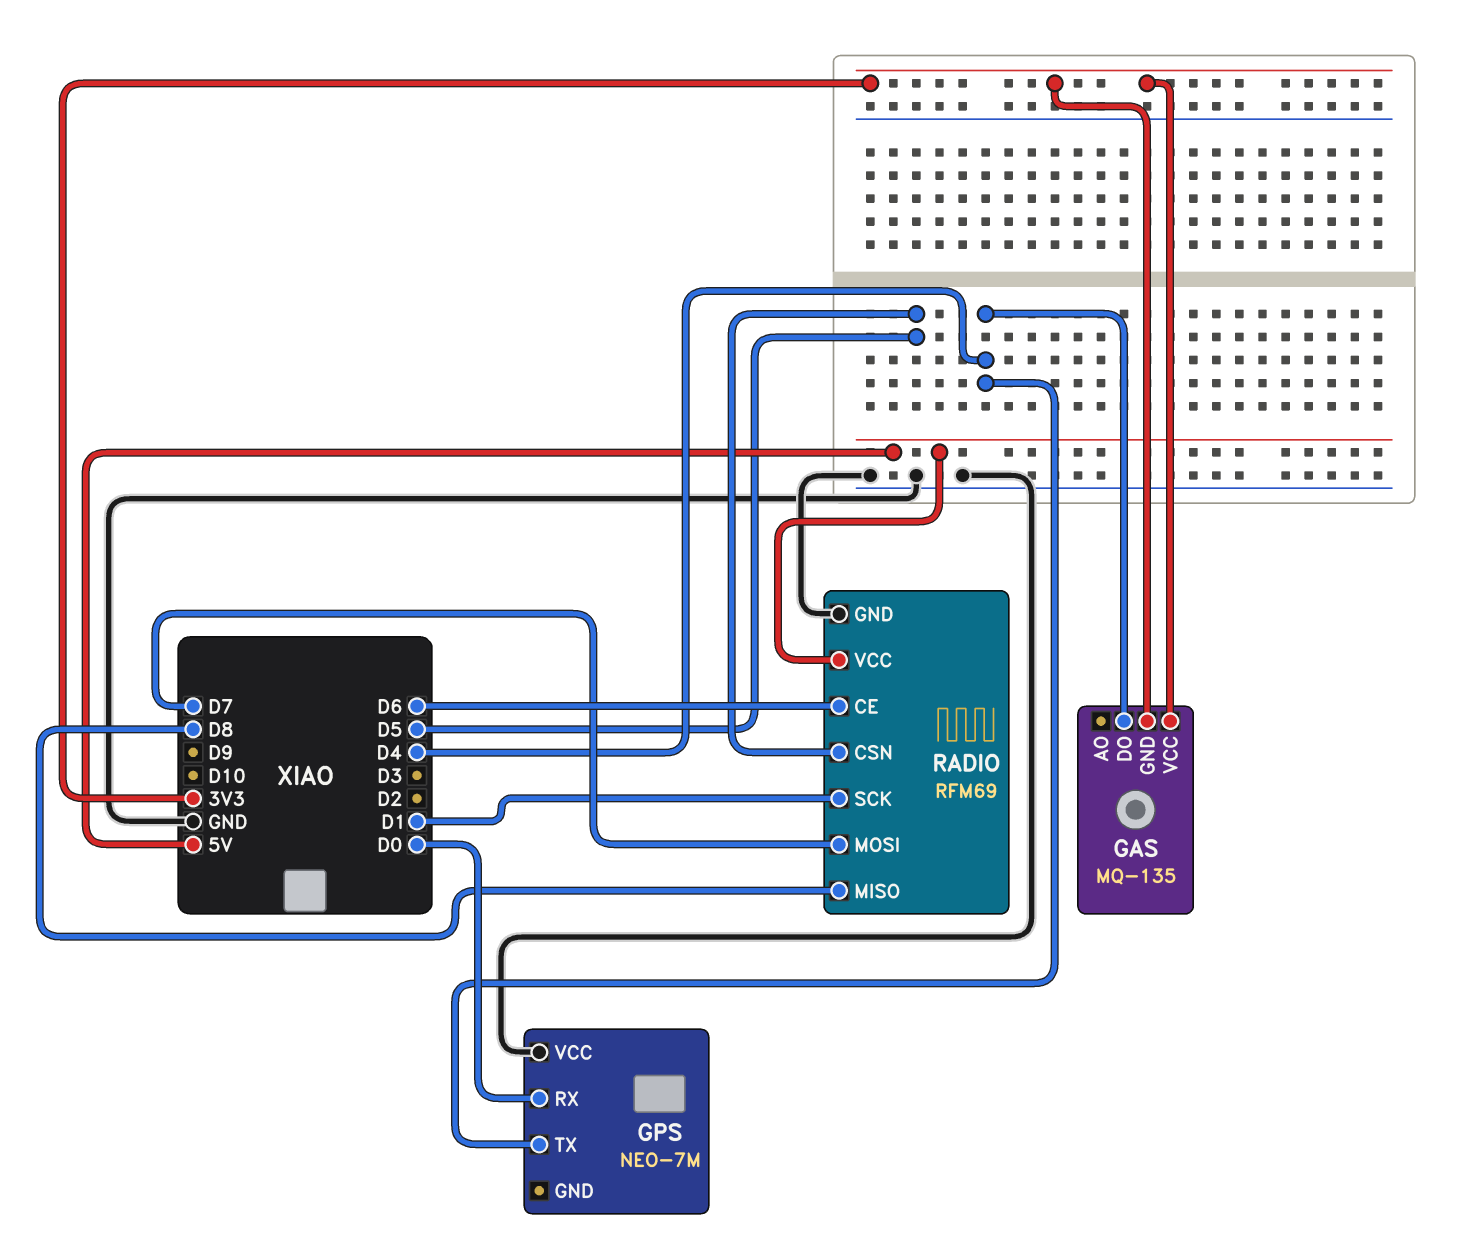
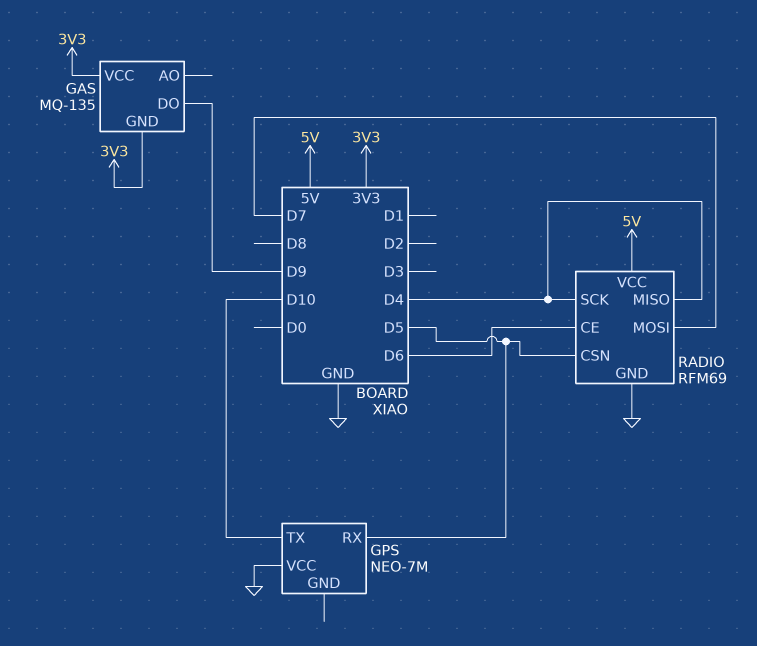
GAS pin DO: D4 -> D9
GPS pin RX: D0 -> D5
GPS pin TX: D4 -> D10
RADIO pin MISO: D8 -> D4
RADIO pin SCK: D1 -> D4

